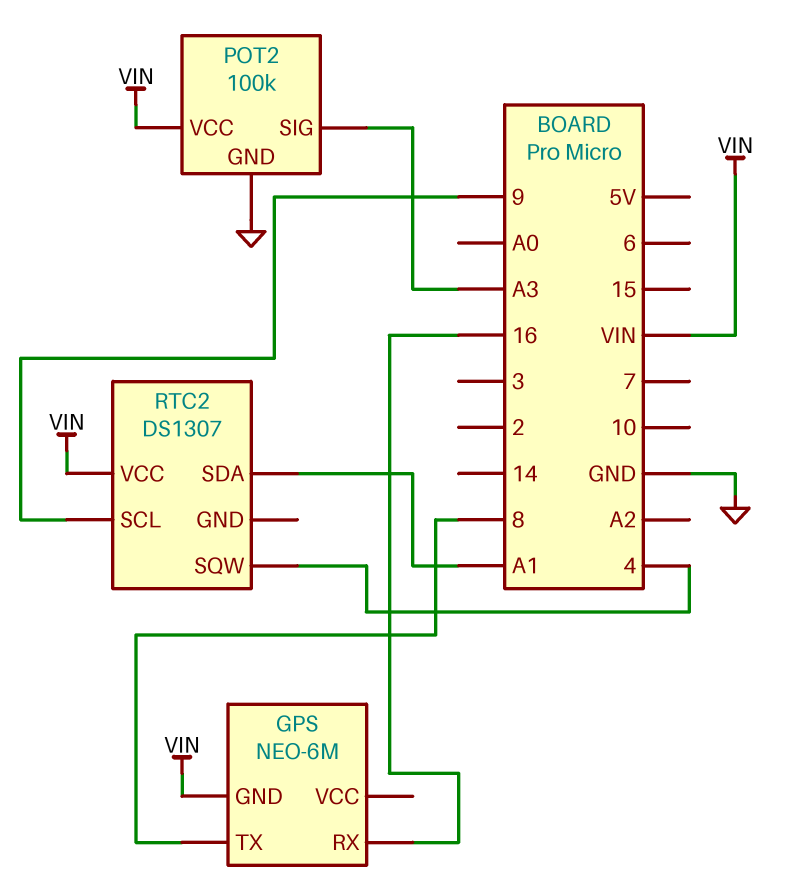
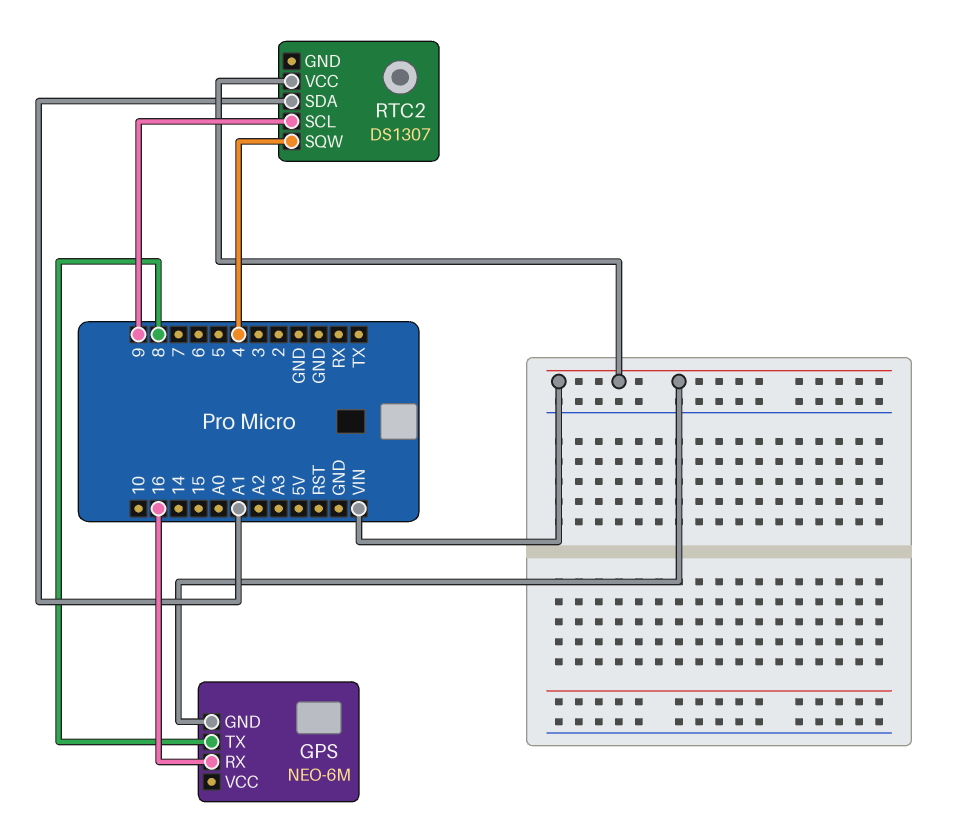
POT2: 100k -> none
POT2 pin GND: GND -> none
POT2 pin SIG: A3 -> none
POT2 pin VCC: VIN -> none

